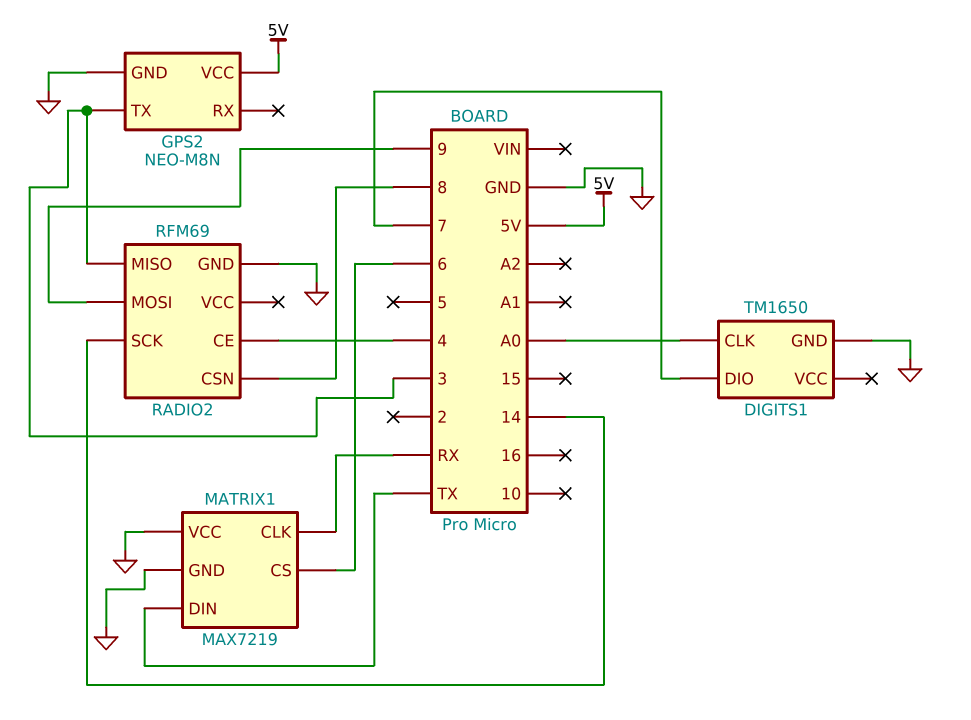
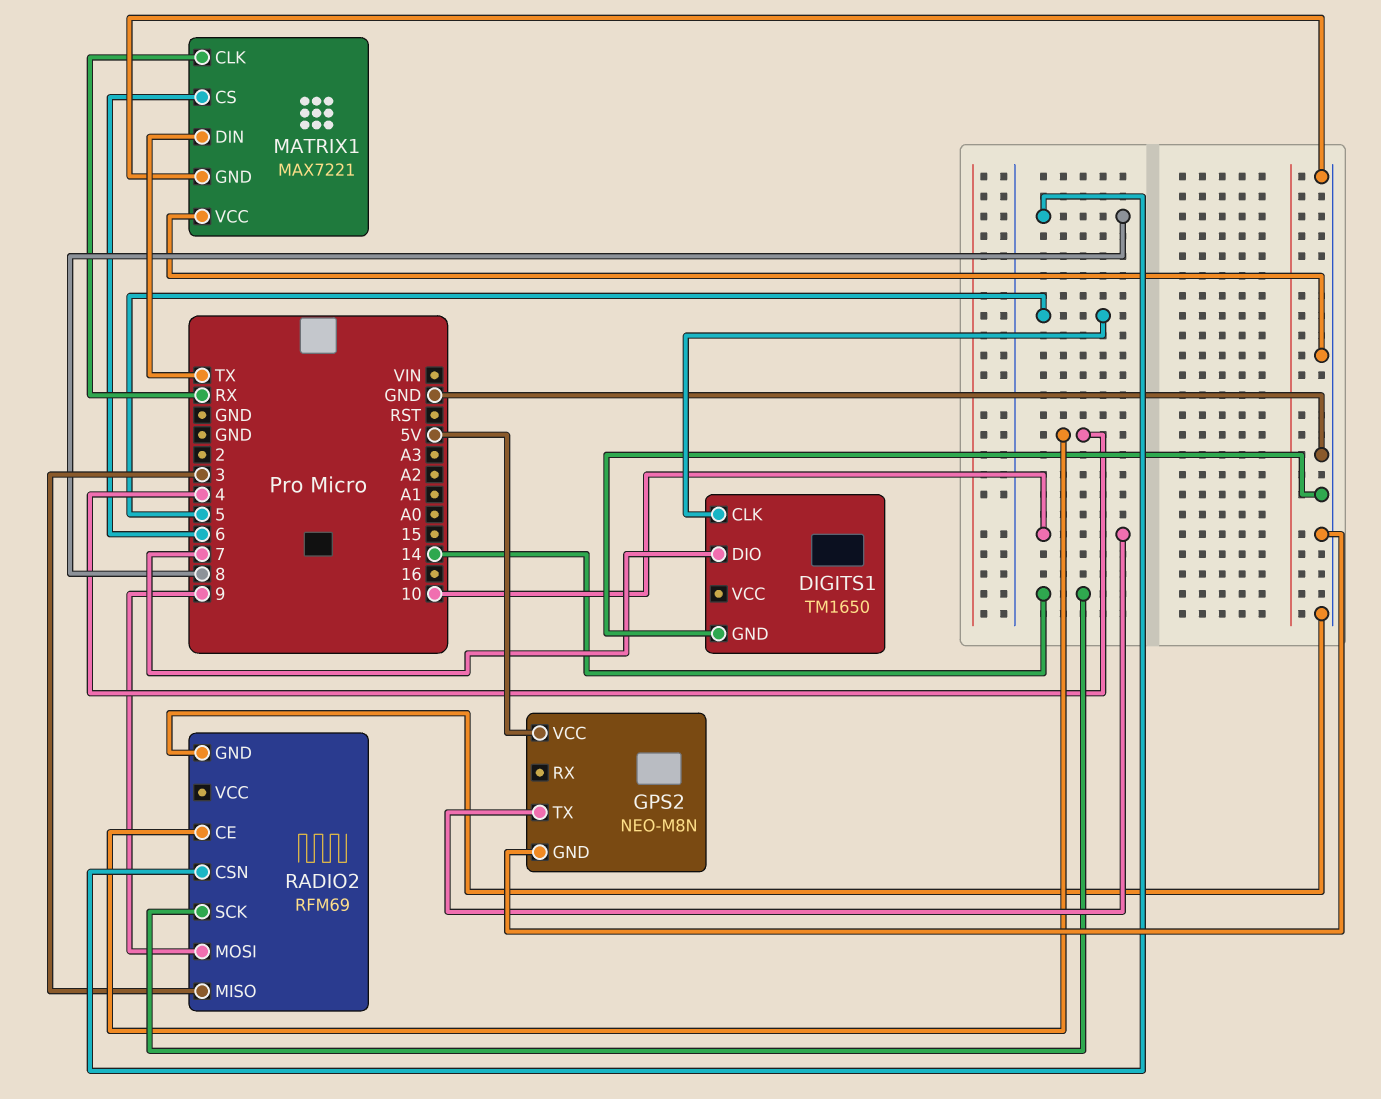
DIGITS1 pin CLK: A0 -> 5
GPS2 pin TX: 3 -> 10
MATRIX1: MAX7219 -> MAX7221

